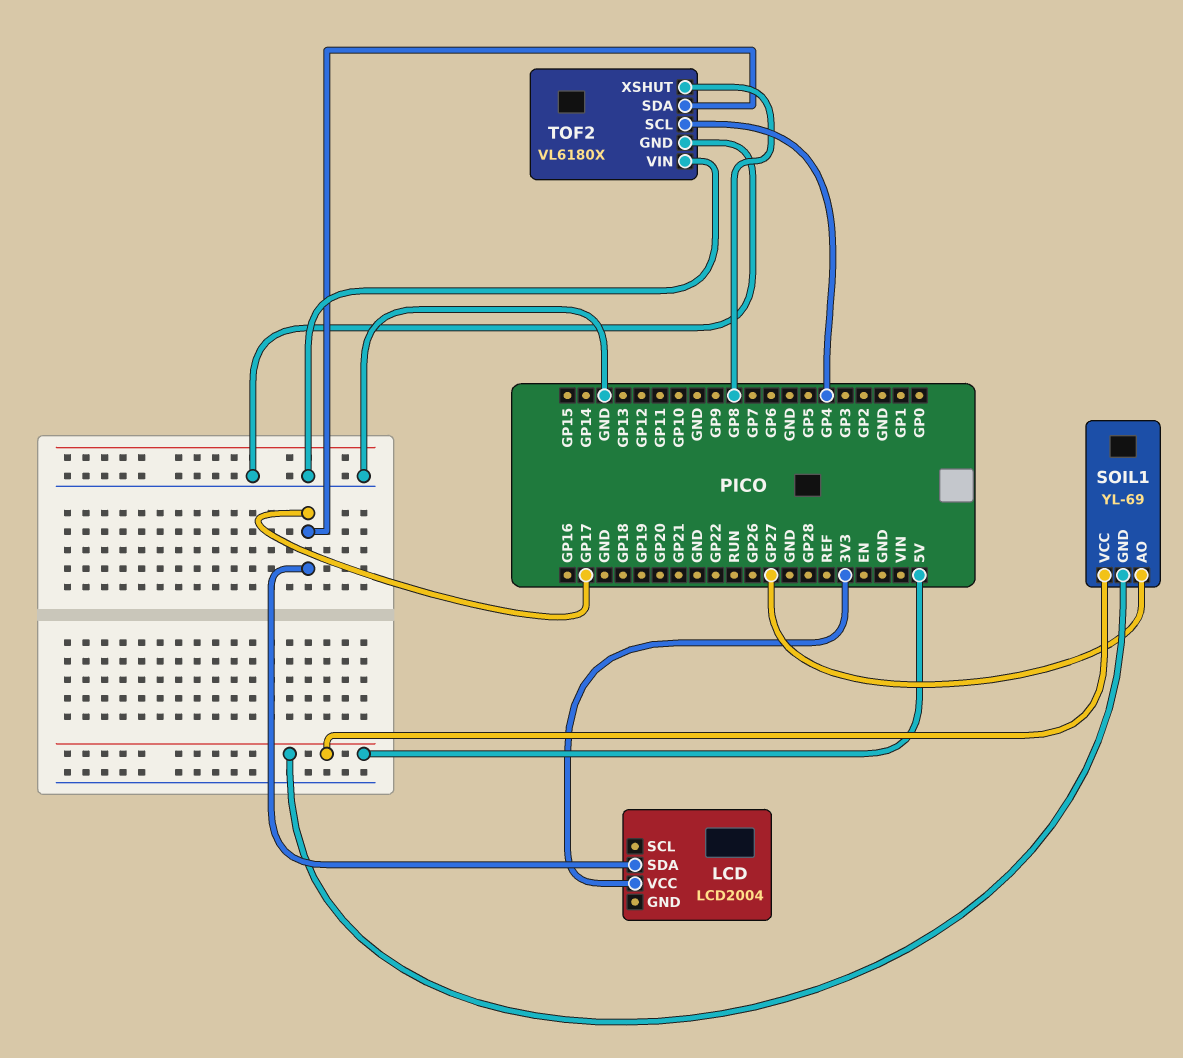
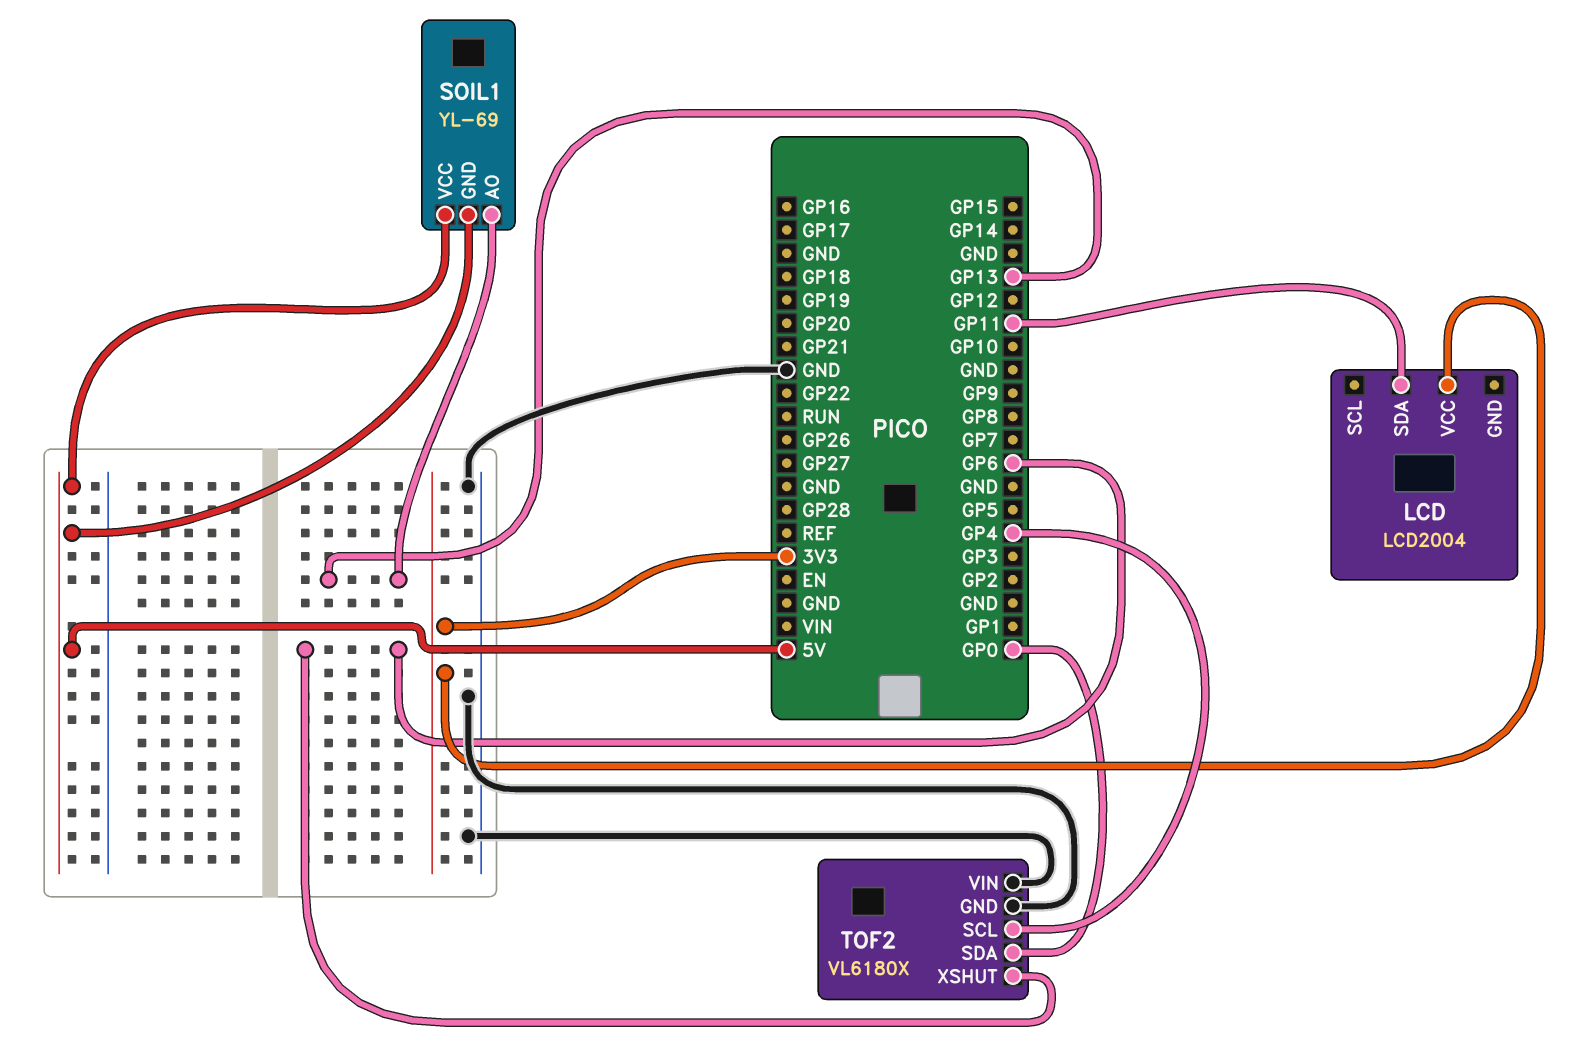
LCD pin SDA: GP17 -> GP11
SOIL1 pin AO: GP27 -> GP13
TOF2 pin SDA: GP17 -> GP0
TOF2 pin XSHUT: GP8 -> GP6

